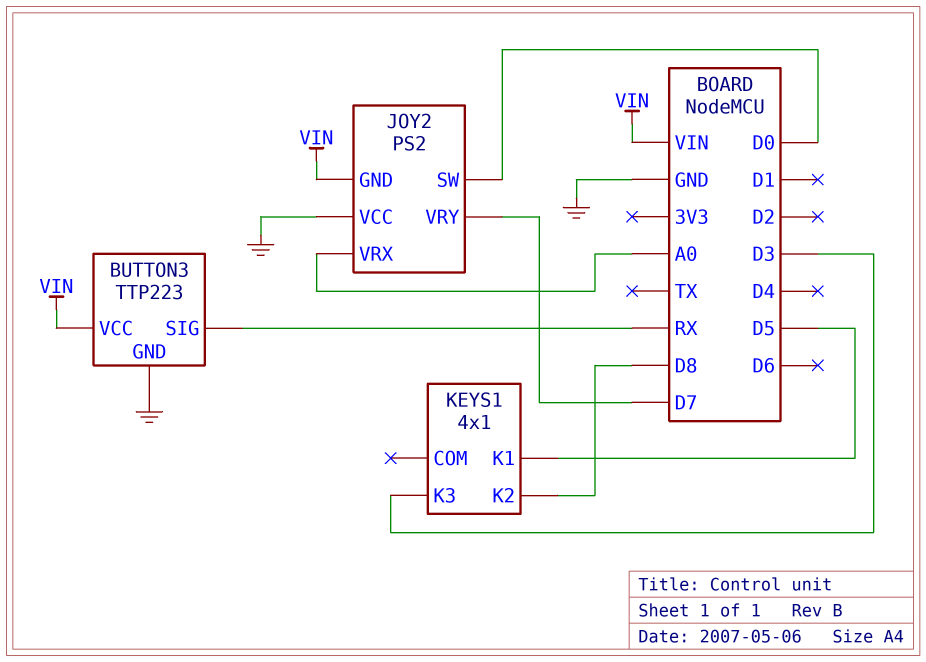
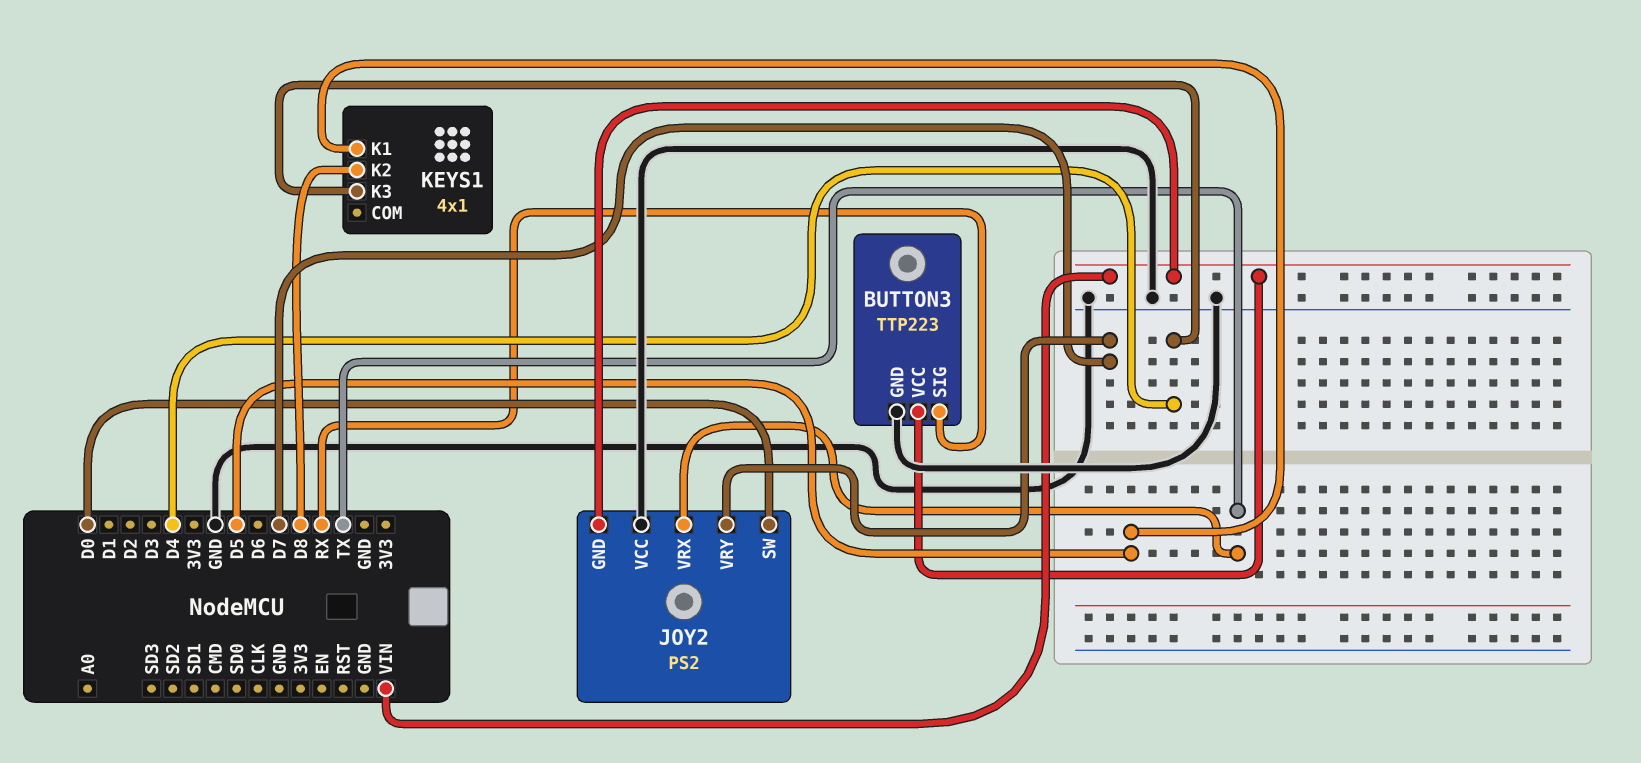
JOY2 pin VRX: A0 -> TX
KEYS1 pin K3: D3 -> D4

